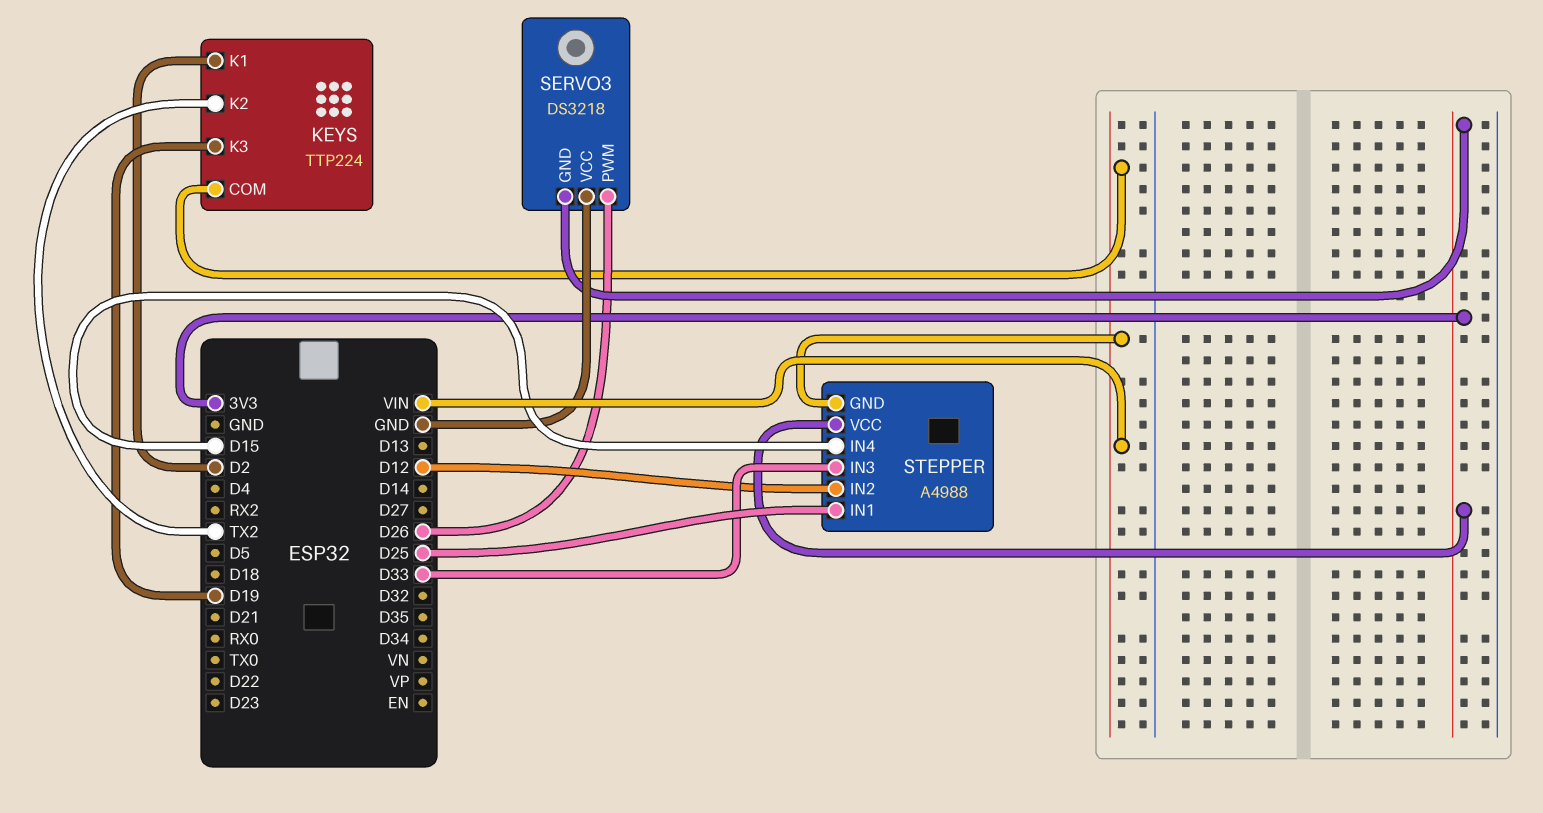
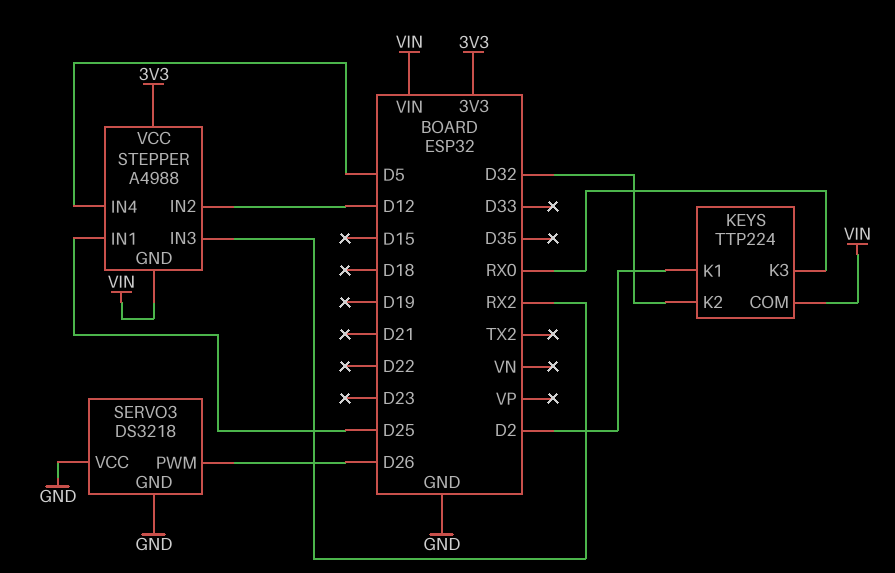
KEYS pin K2: TX2 -> D32
KEYS pin K3: D19 -> RX0
SERVO3 pin GND: 3V3 -> GND
STEPPER pin IN3: D33 -> RX2
STEPPER pin IN4: D15 -> D5

